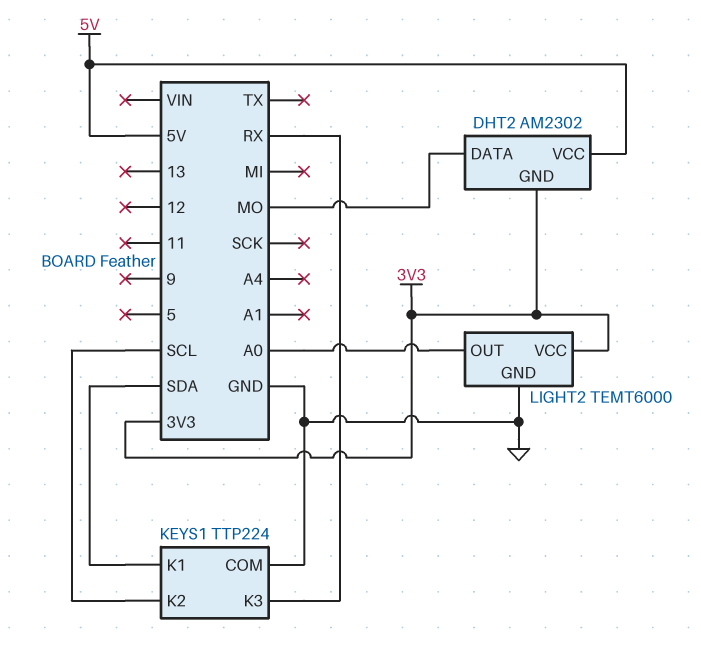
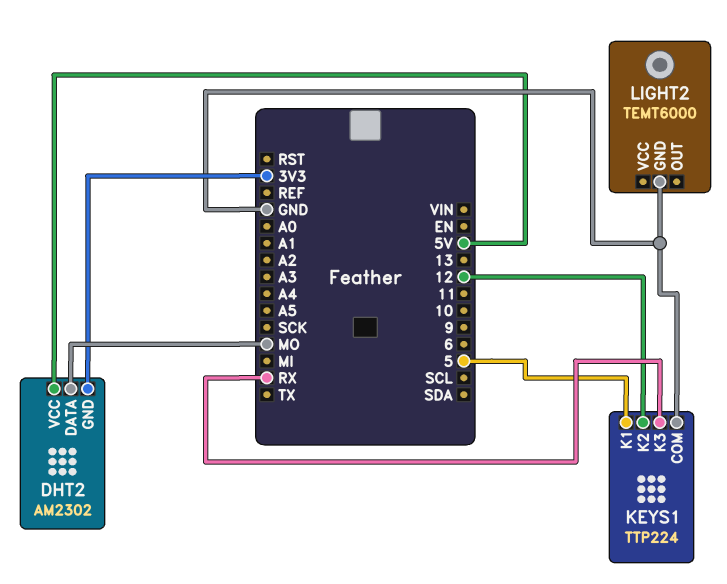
KEYS1 pin K1: SDA -> 5
KEYS1 pin K2: SCL -> 12
LIGHT2 pin OUT: A0 -> none
LIGHT2 pin VCC: 3V3 -> none

